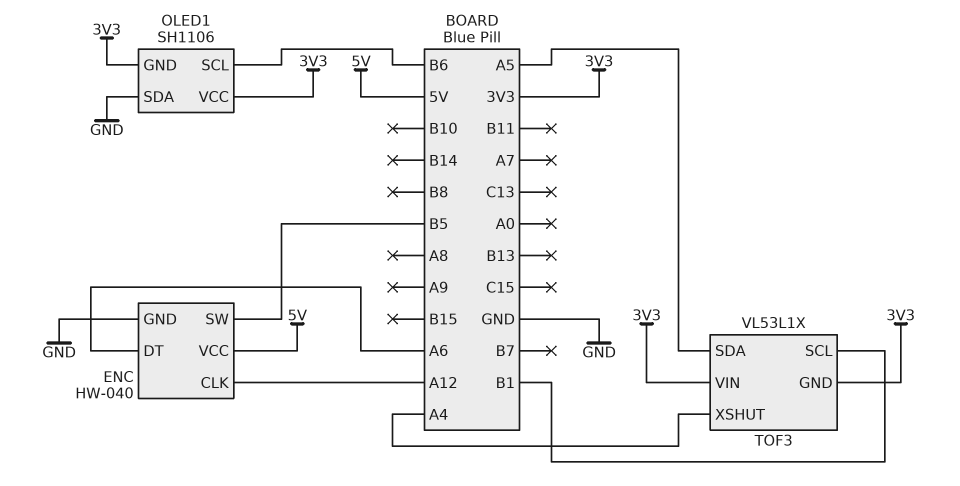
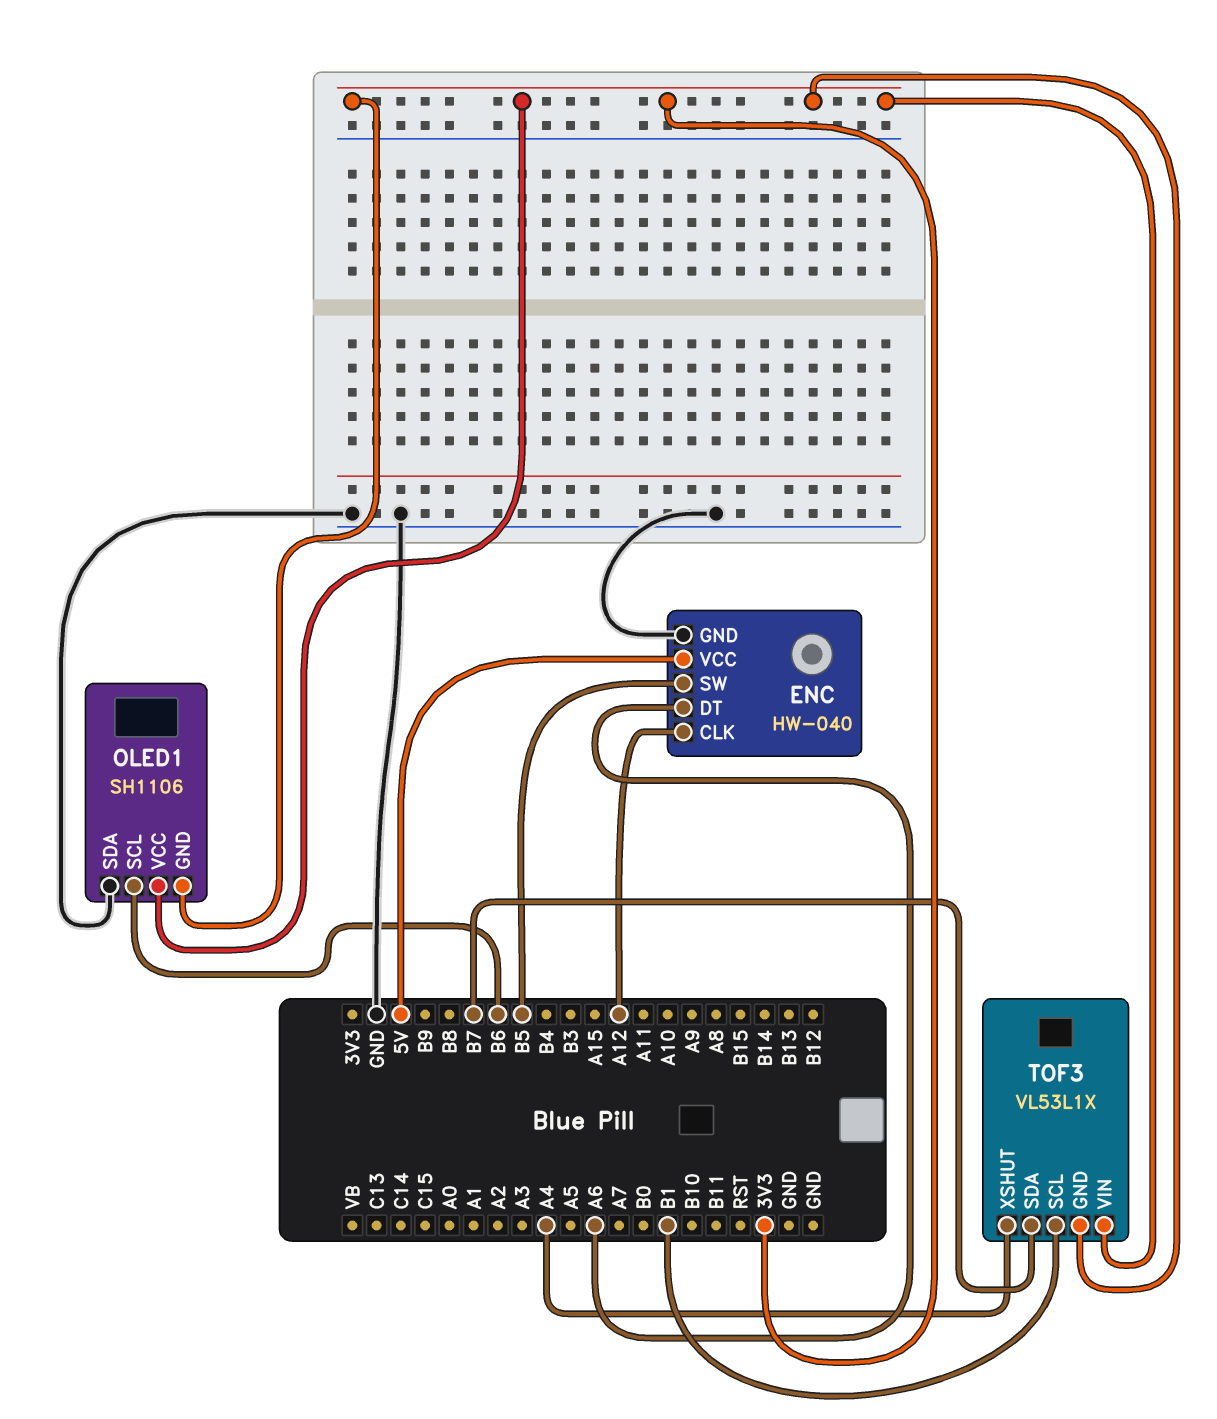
TOF3 pin SDA: A5 -> B7

